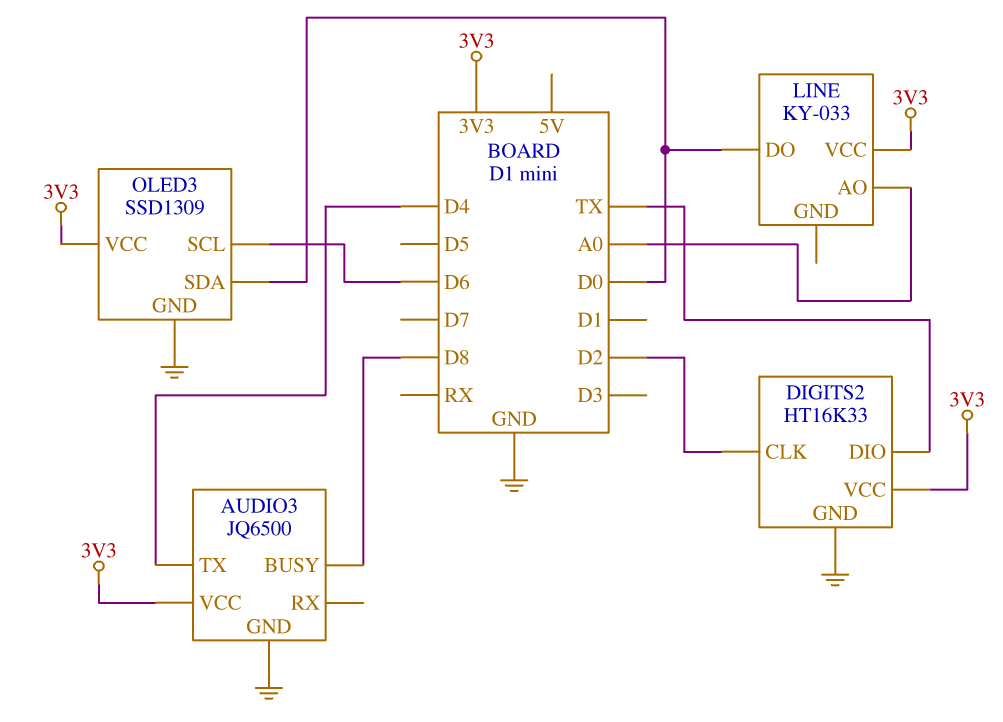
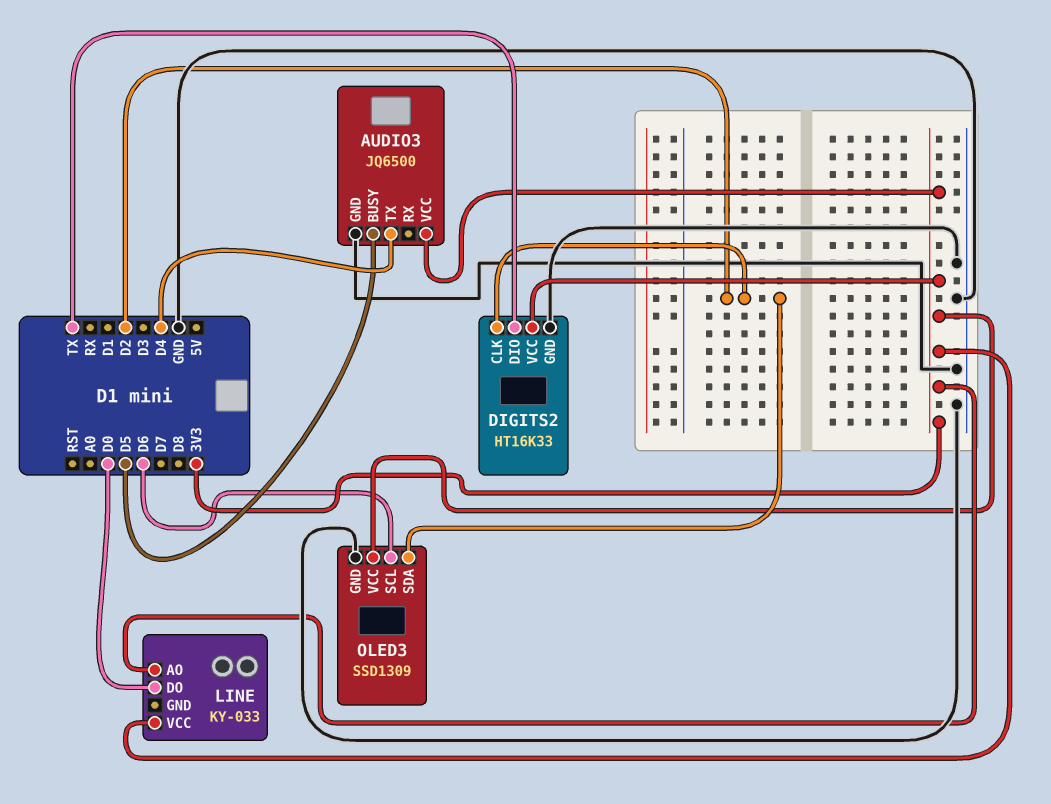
AUDIO3 pin BUSY: D8 -> D5
LINE pin AO: A0 -> 3V3
OLED3 pin SDA: D0 -> D2

